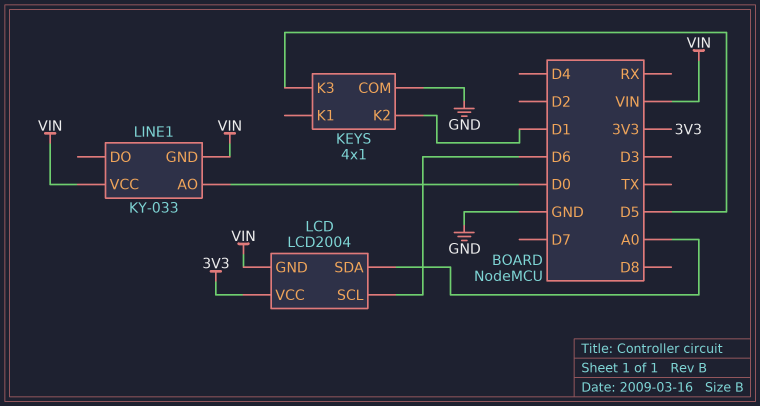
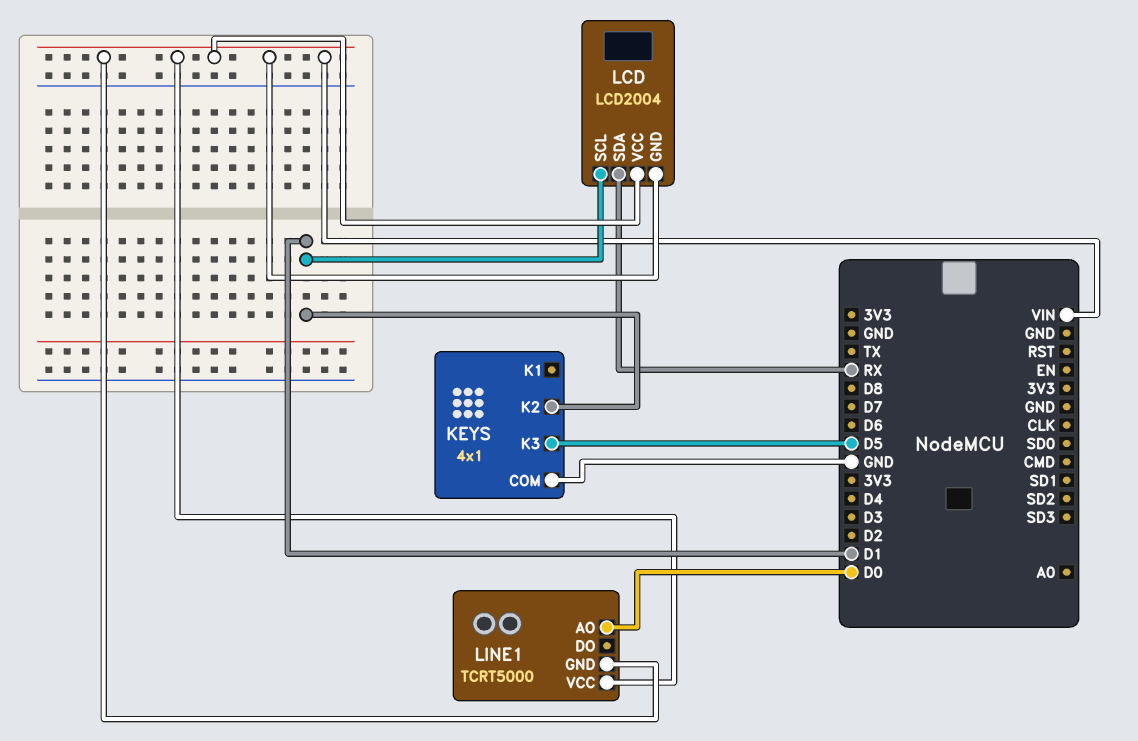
LCD pin SCL: D6 -> D1
LCD pin SDA: A0 -> RX
LCD pin VCC: 3V3 -> VIN
LINE1: KY-033 -> TCRT5000

